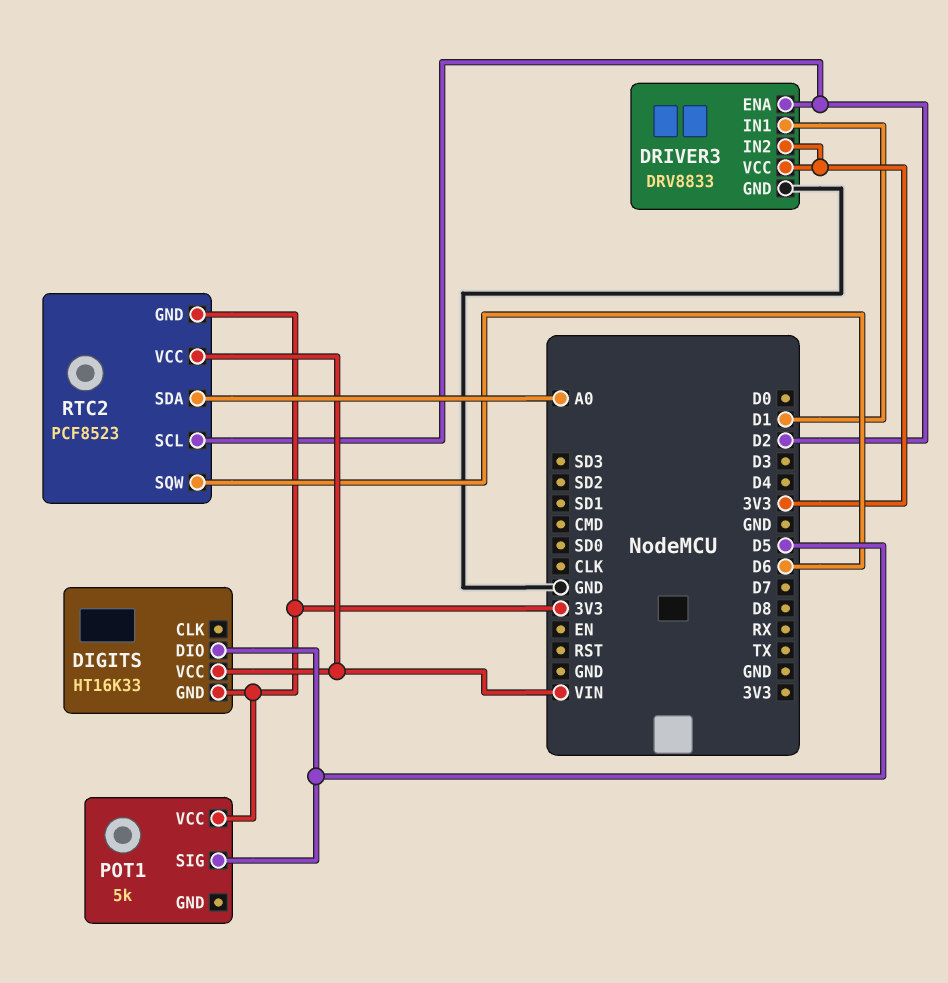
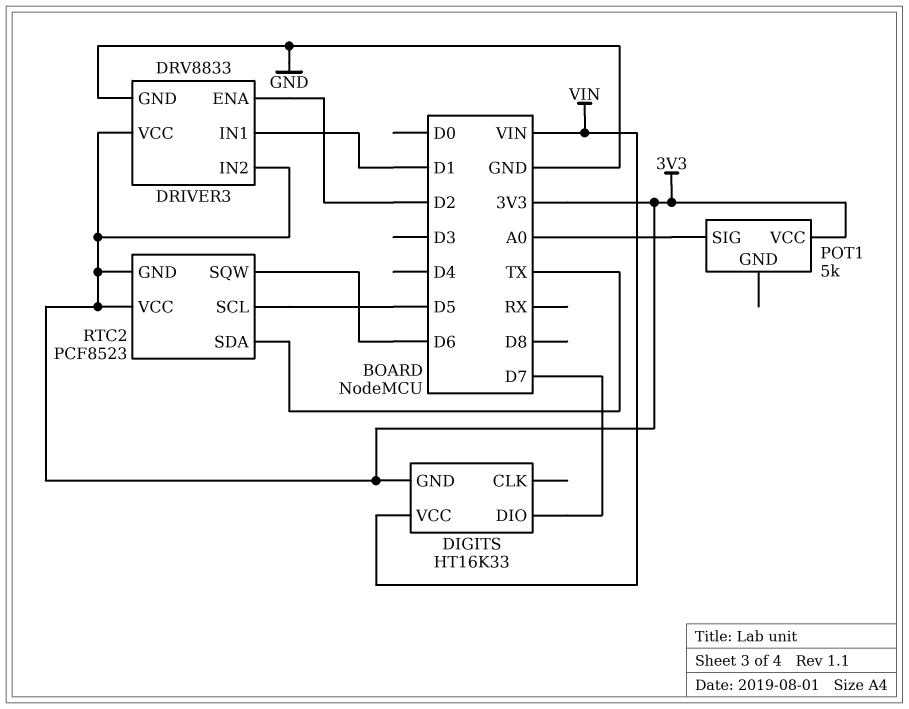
DIGITS pin DIO: D5 -> D7
POT1 pin SIG: D5 -> A0
RTC2 pin SCL: D2 -> D5
RTC2 pin SDA: A0 -> TX
RTC2 pin VCC: VIN -> 3V3

